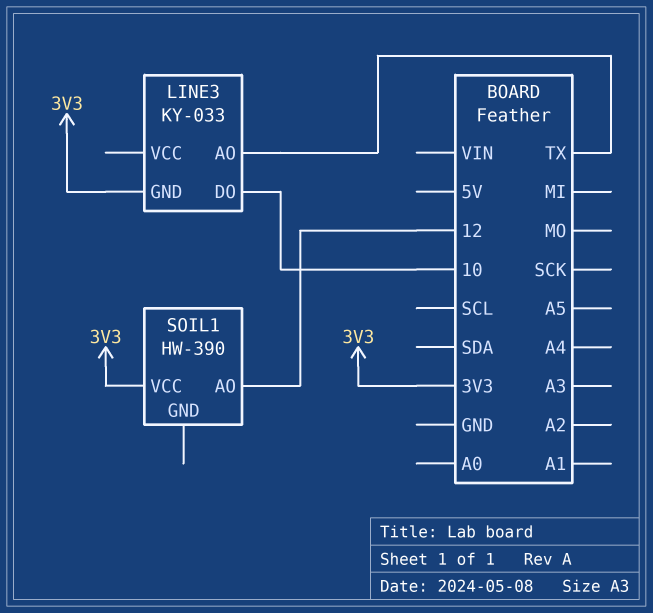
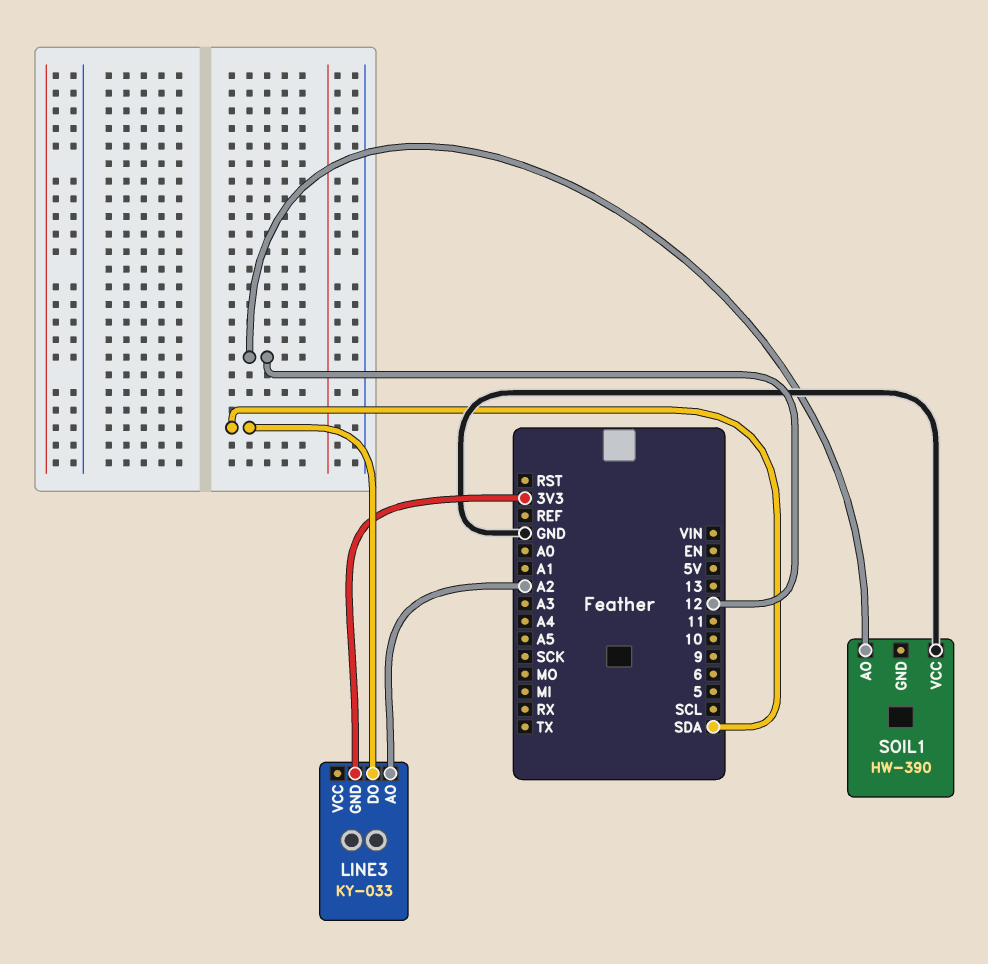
LINE3 pin AO: TX -> A2
LINE3 pin DO: 10 -> SDA
SOIL1 pin VCC: 3V3 -> GND

